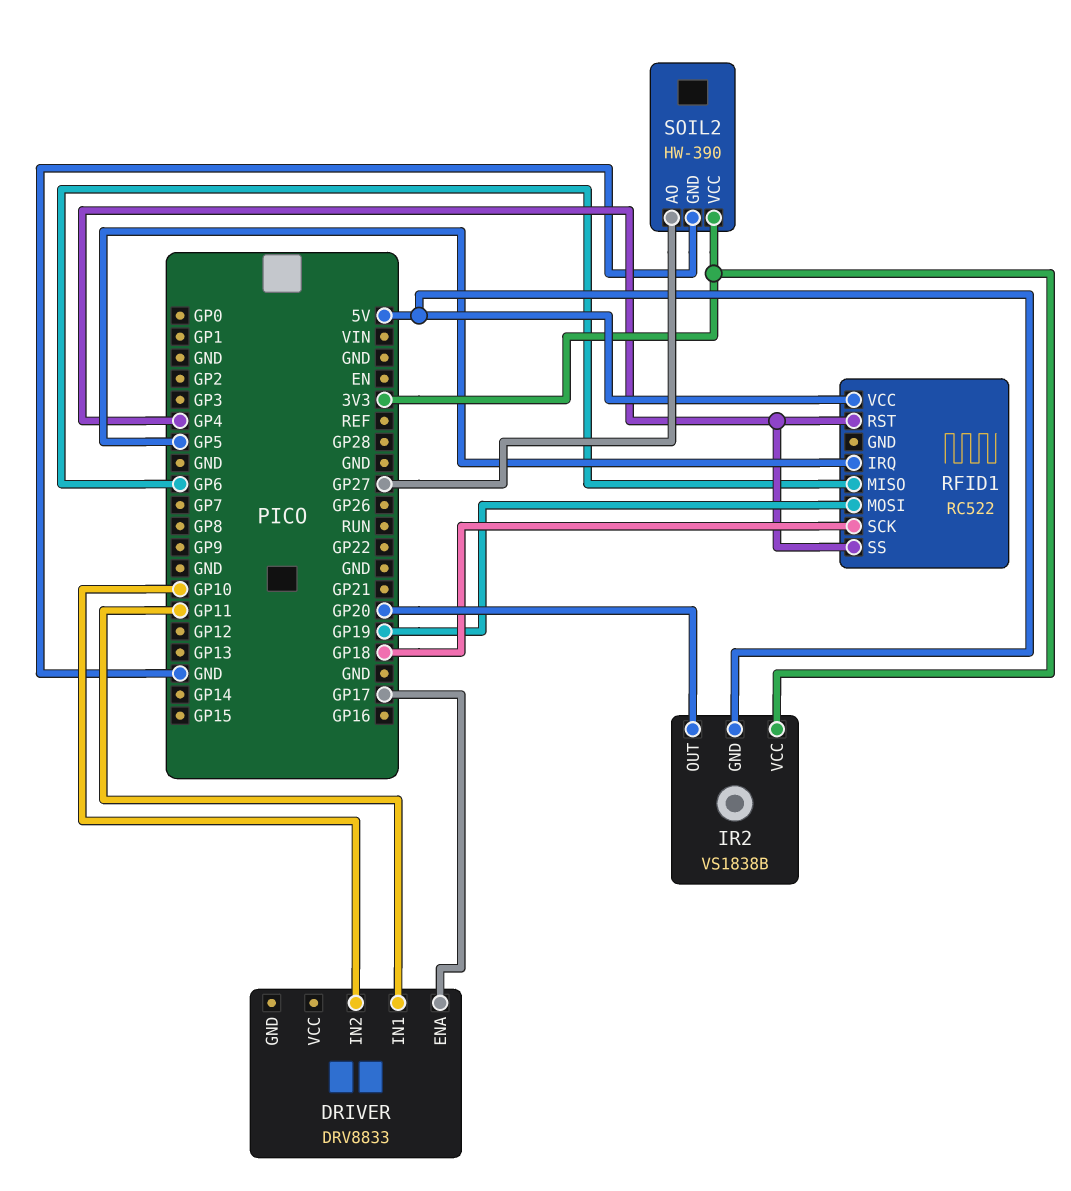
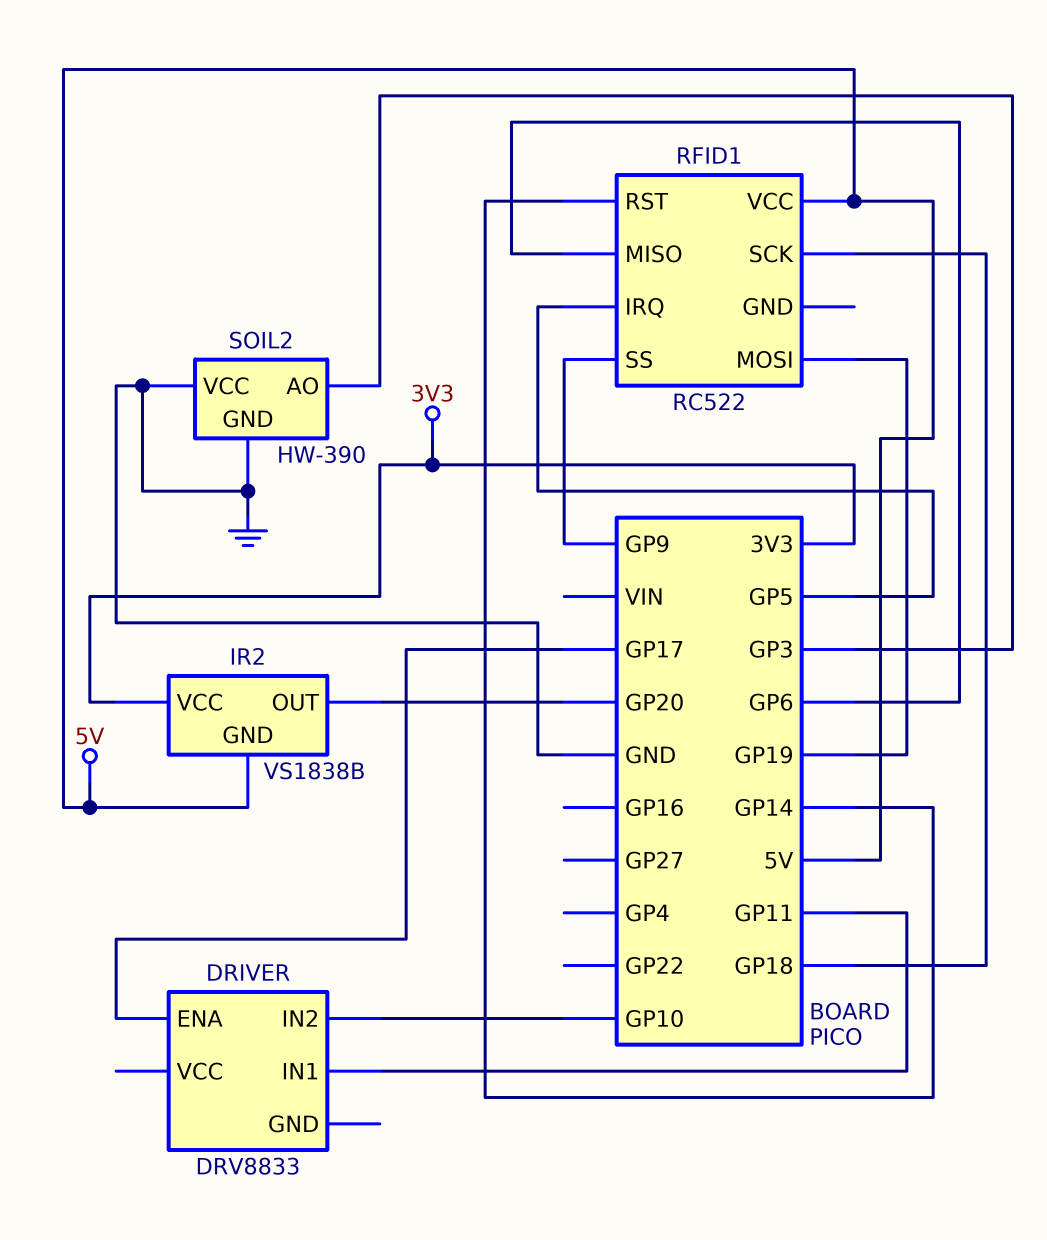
RFID1 pin RST: GP4 -> GP14
RFID1 pin SS: GP4 -> GP9
SOIL2 pin AO: GP27 -> GP3
SOIL2 pin VCC: 3V3 -> GND

